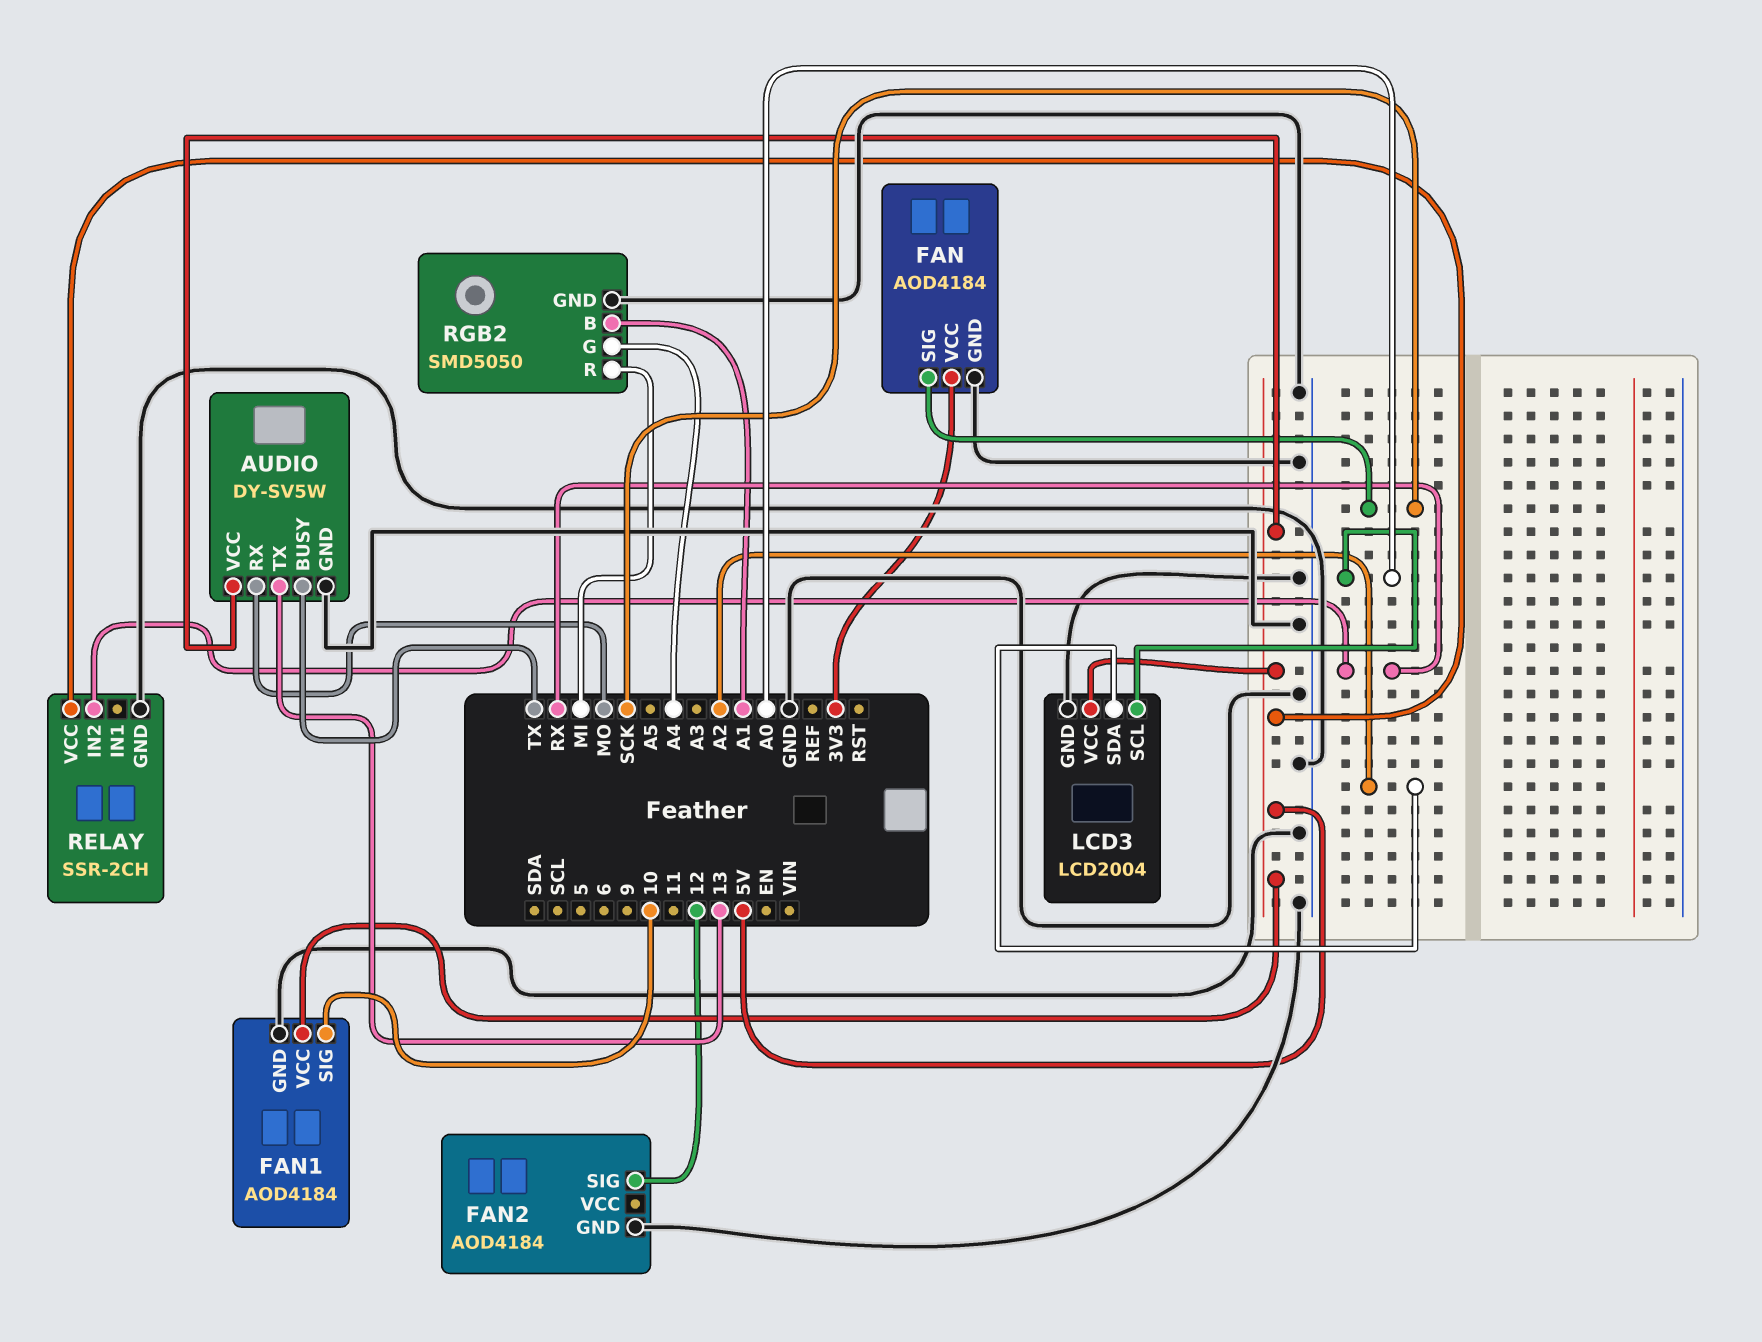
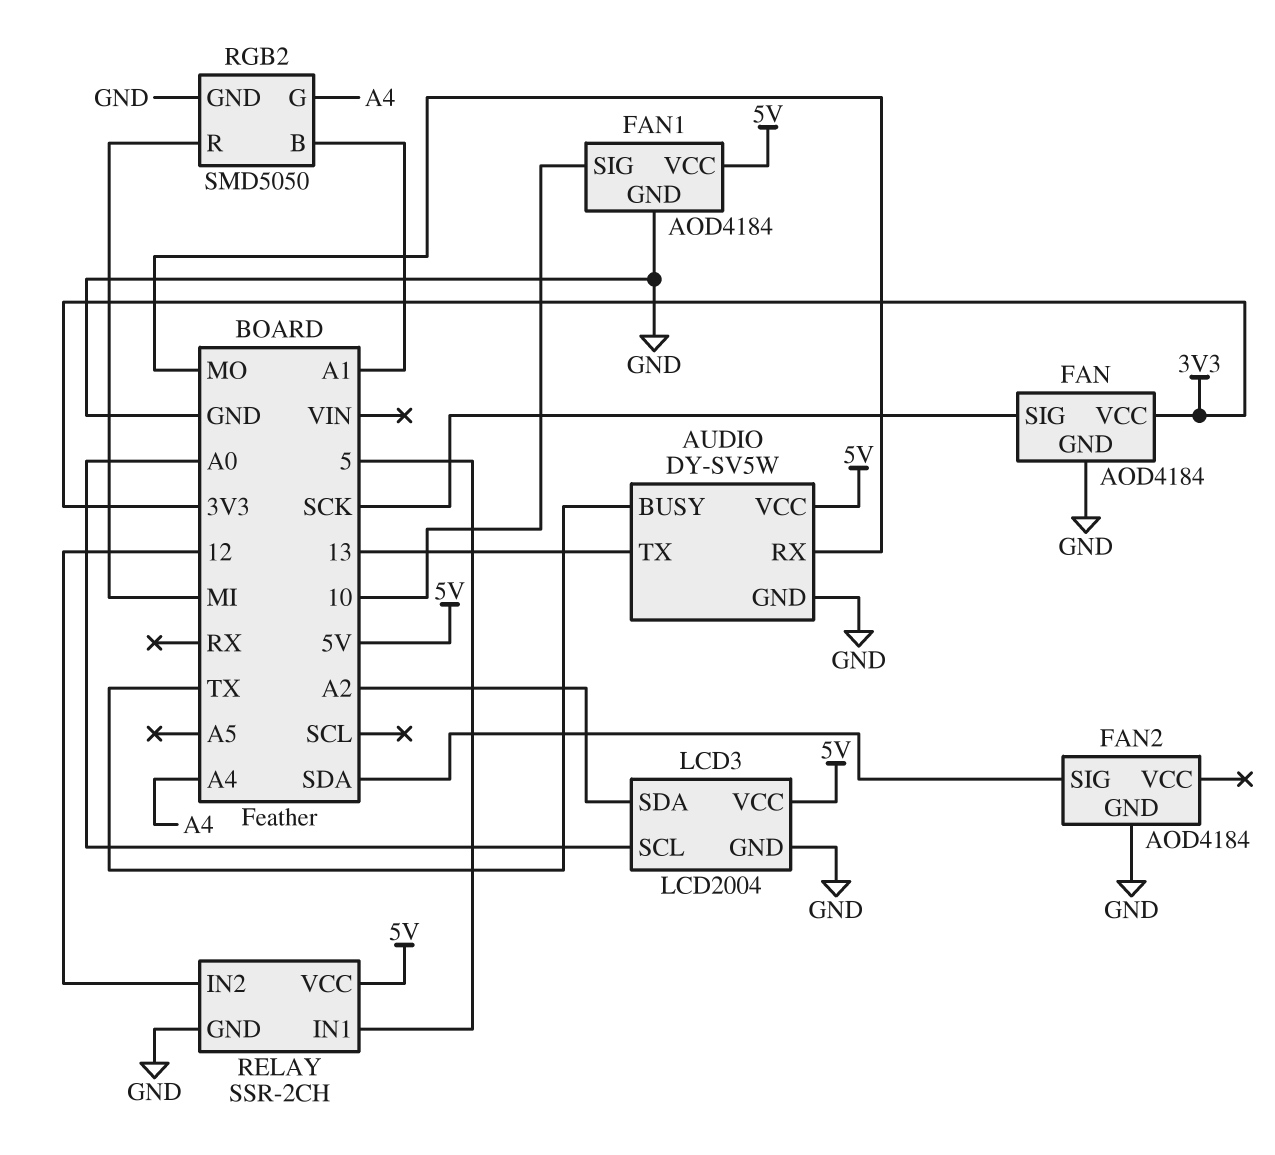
FAN2 pin SIG: 12 -> SDA
RELAY pin IN1: none -> 5
RELAY pin IN2: RX -> 12

